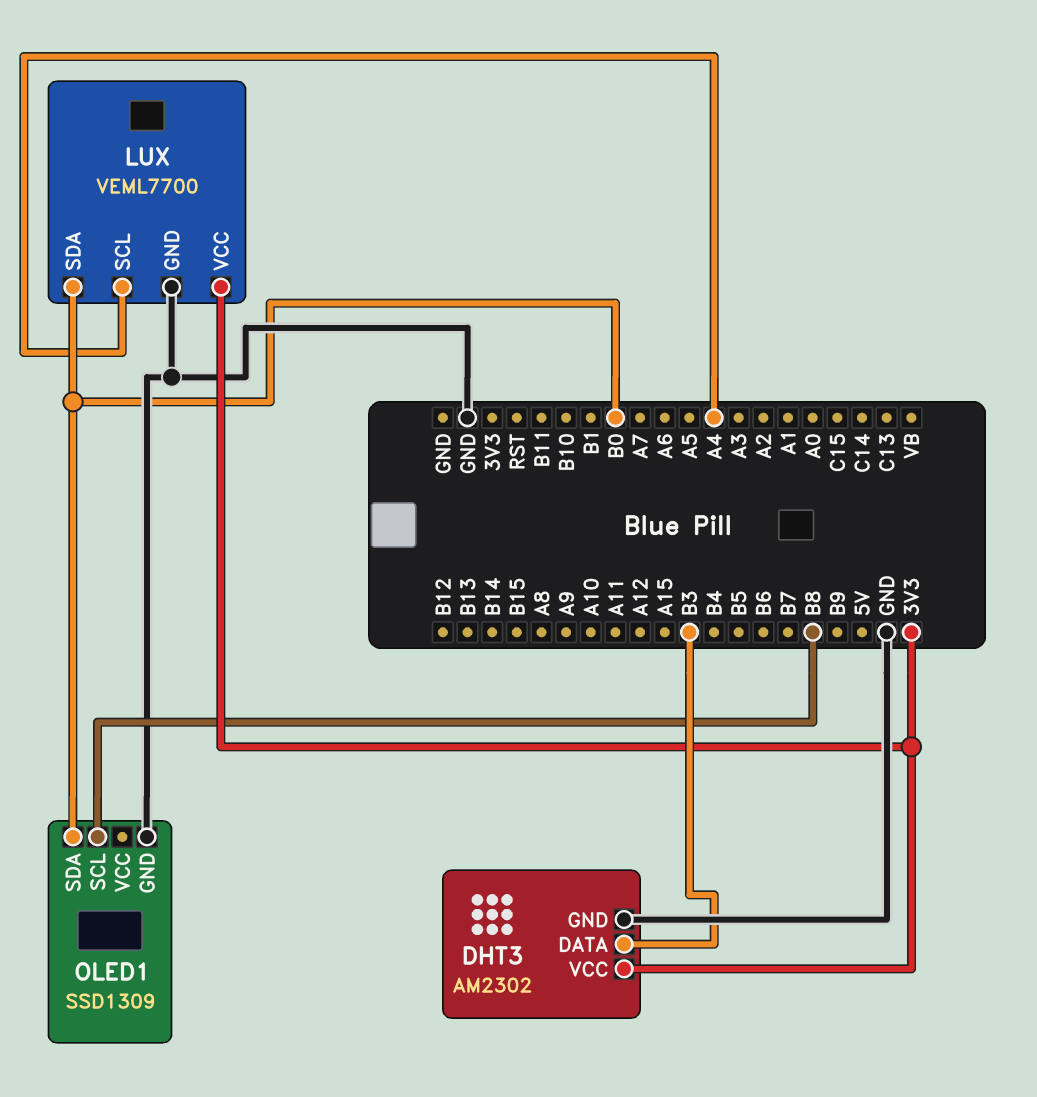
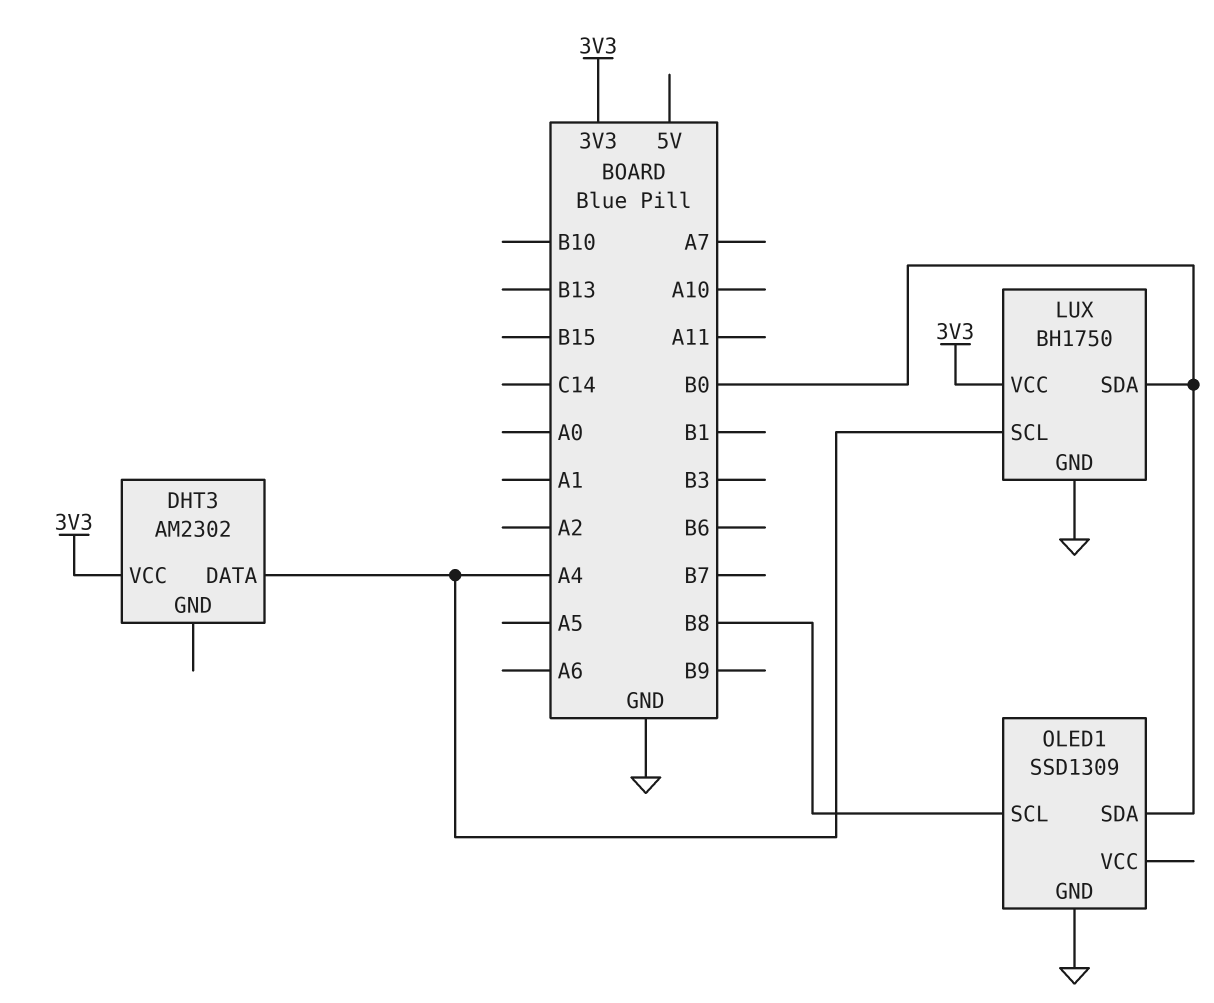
DHT3 pin DATA: B3 -> A4
DHT3 pin GND: GND -> none
LUX: VEML7700 -> BH1750

